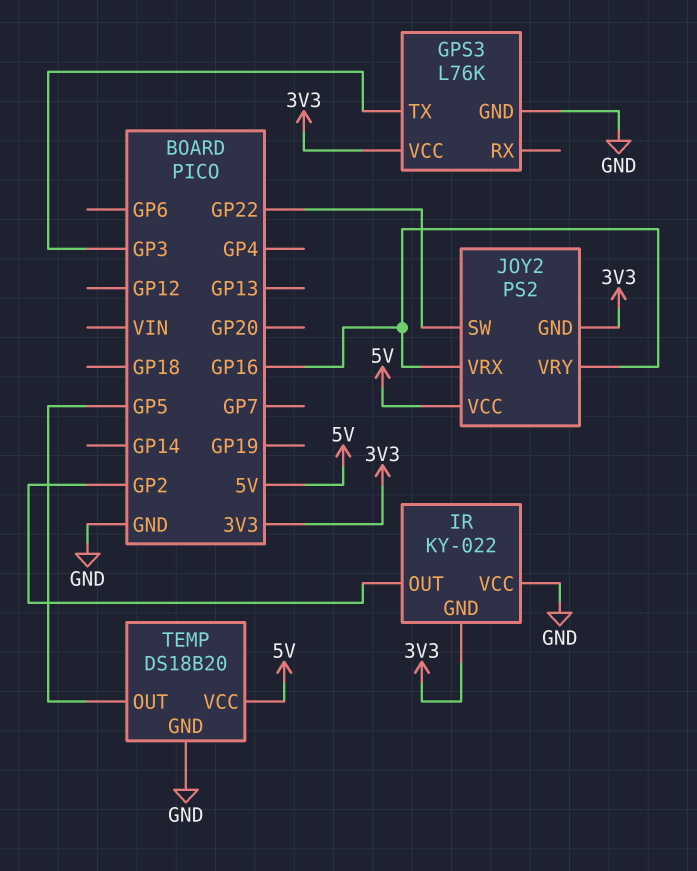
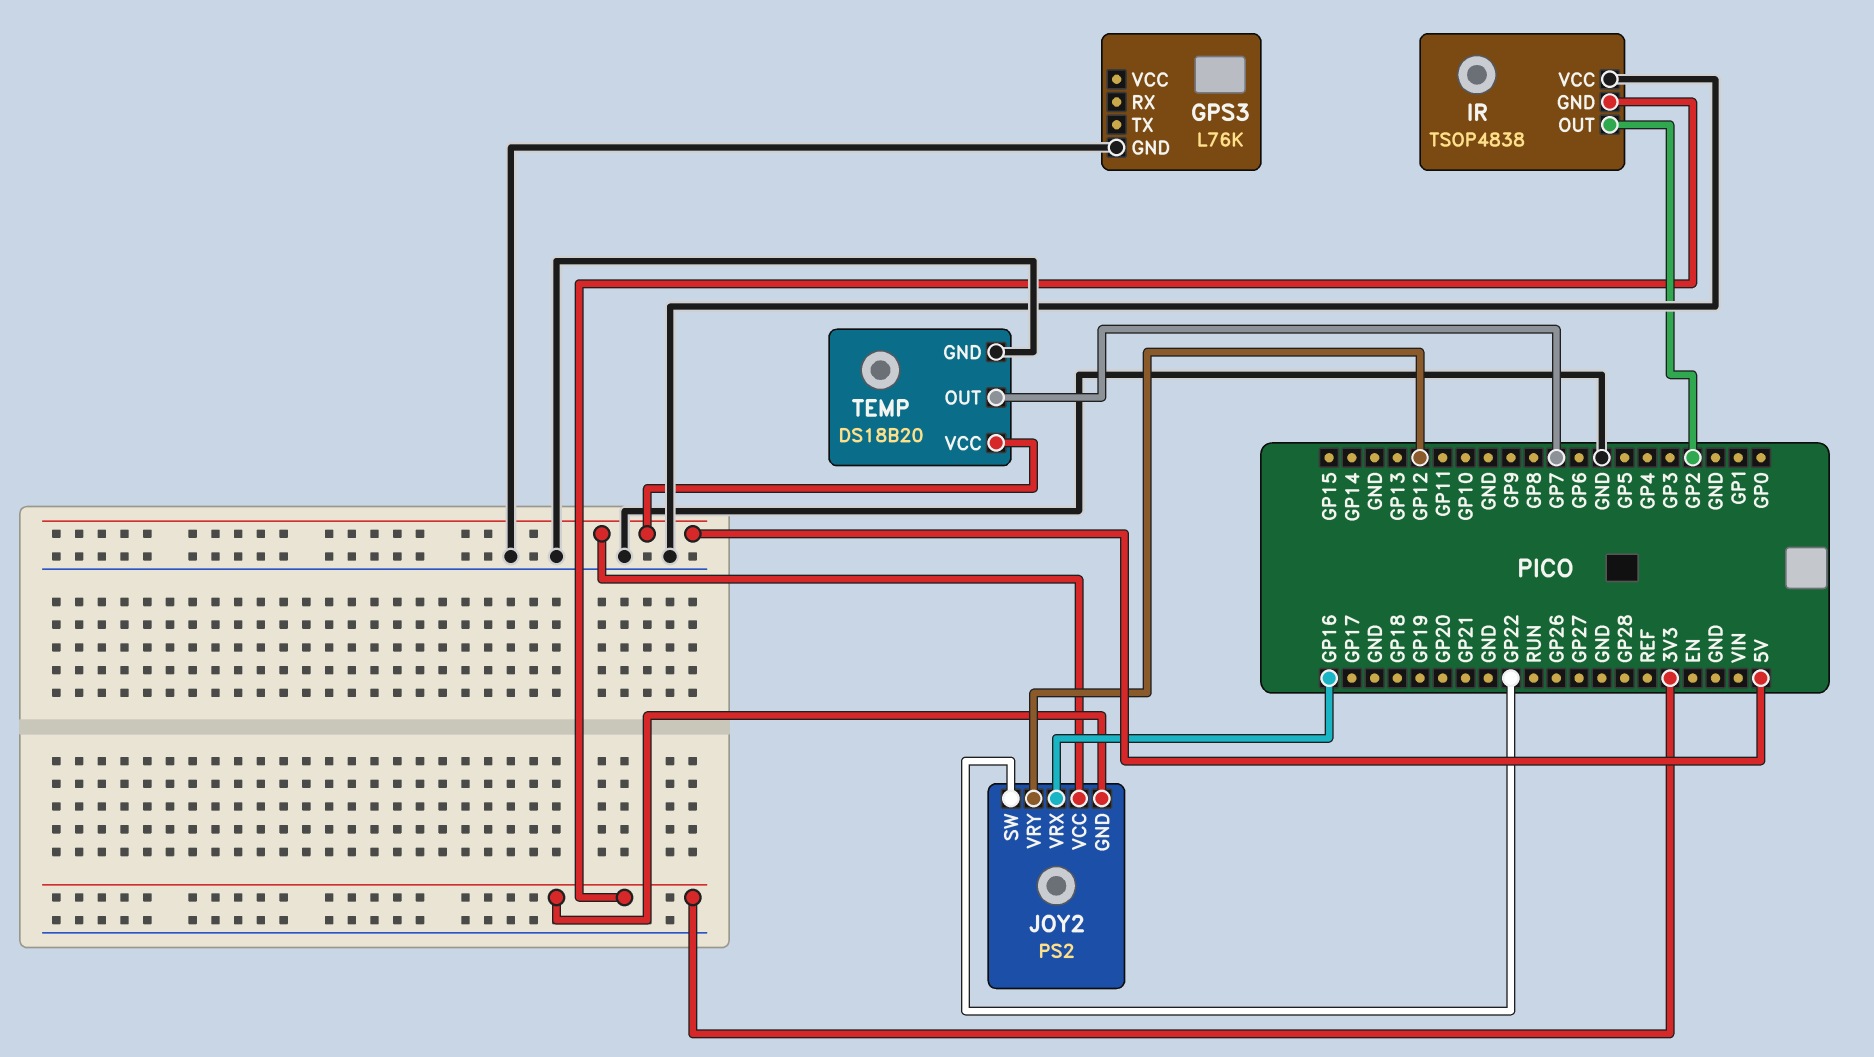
GPS3 pin TX: GP3 -> none
GPS3 pin VCC: 3V3 -> none
IR: KY-022 -> TSOP4838
JOY2 pin VRY: GP16 -> GP12
TEMP pin OUT: GP5 -> GP7

